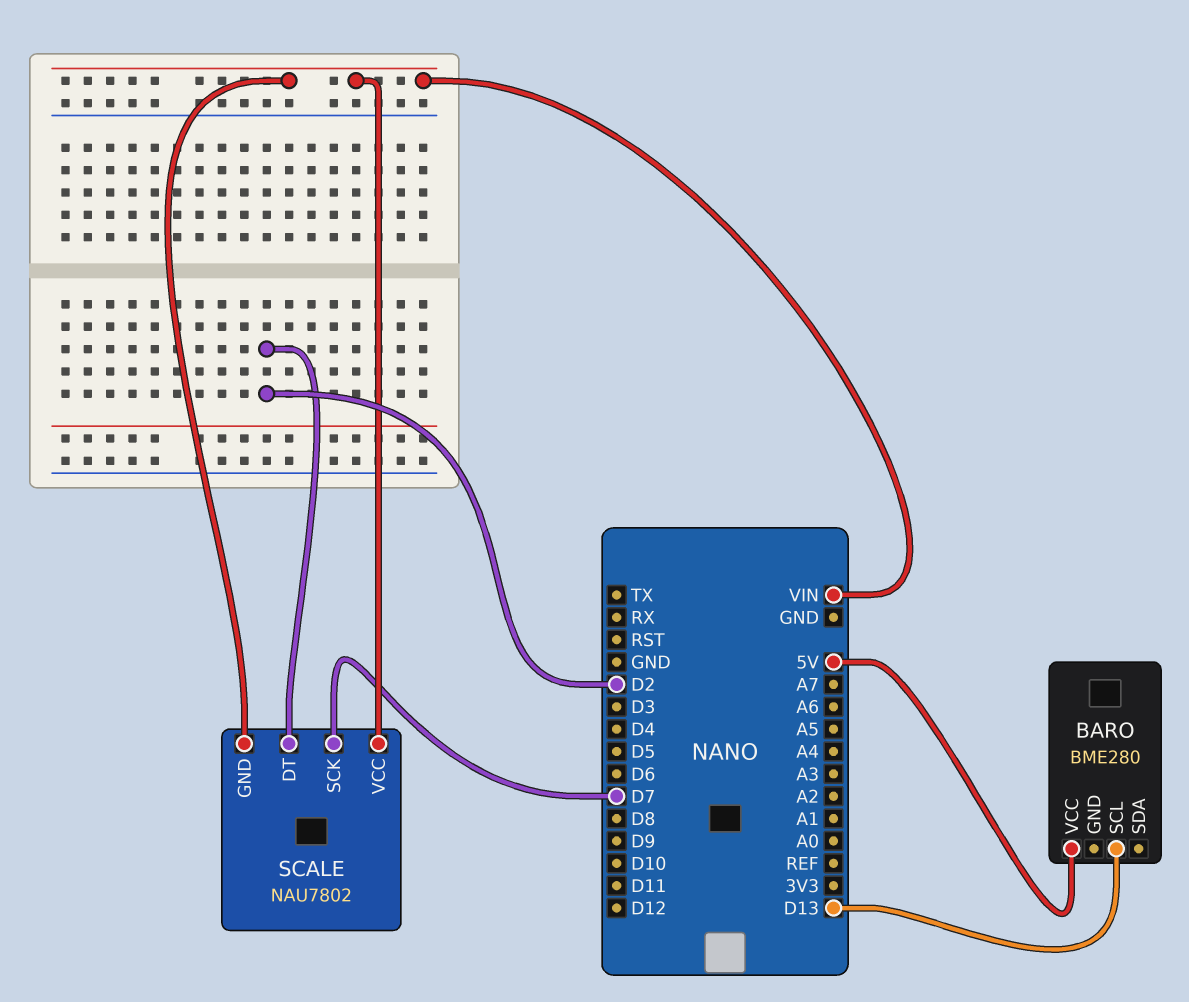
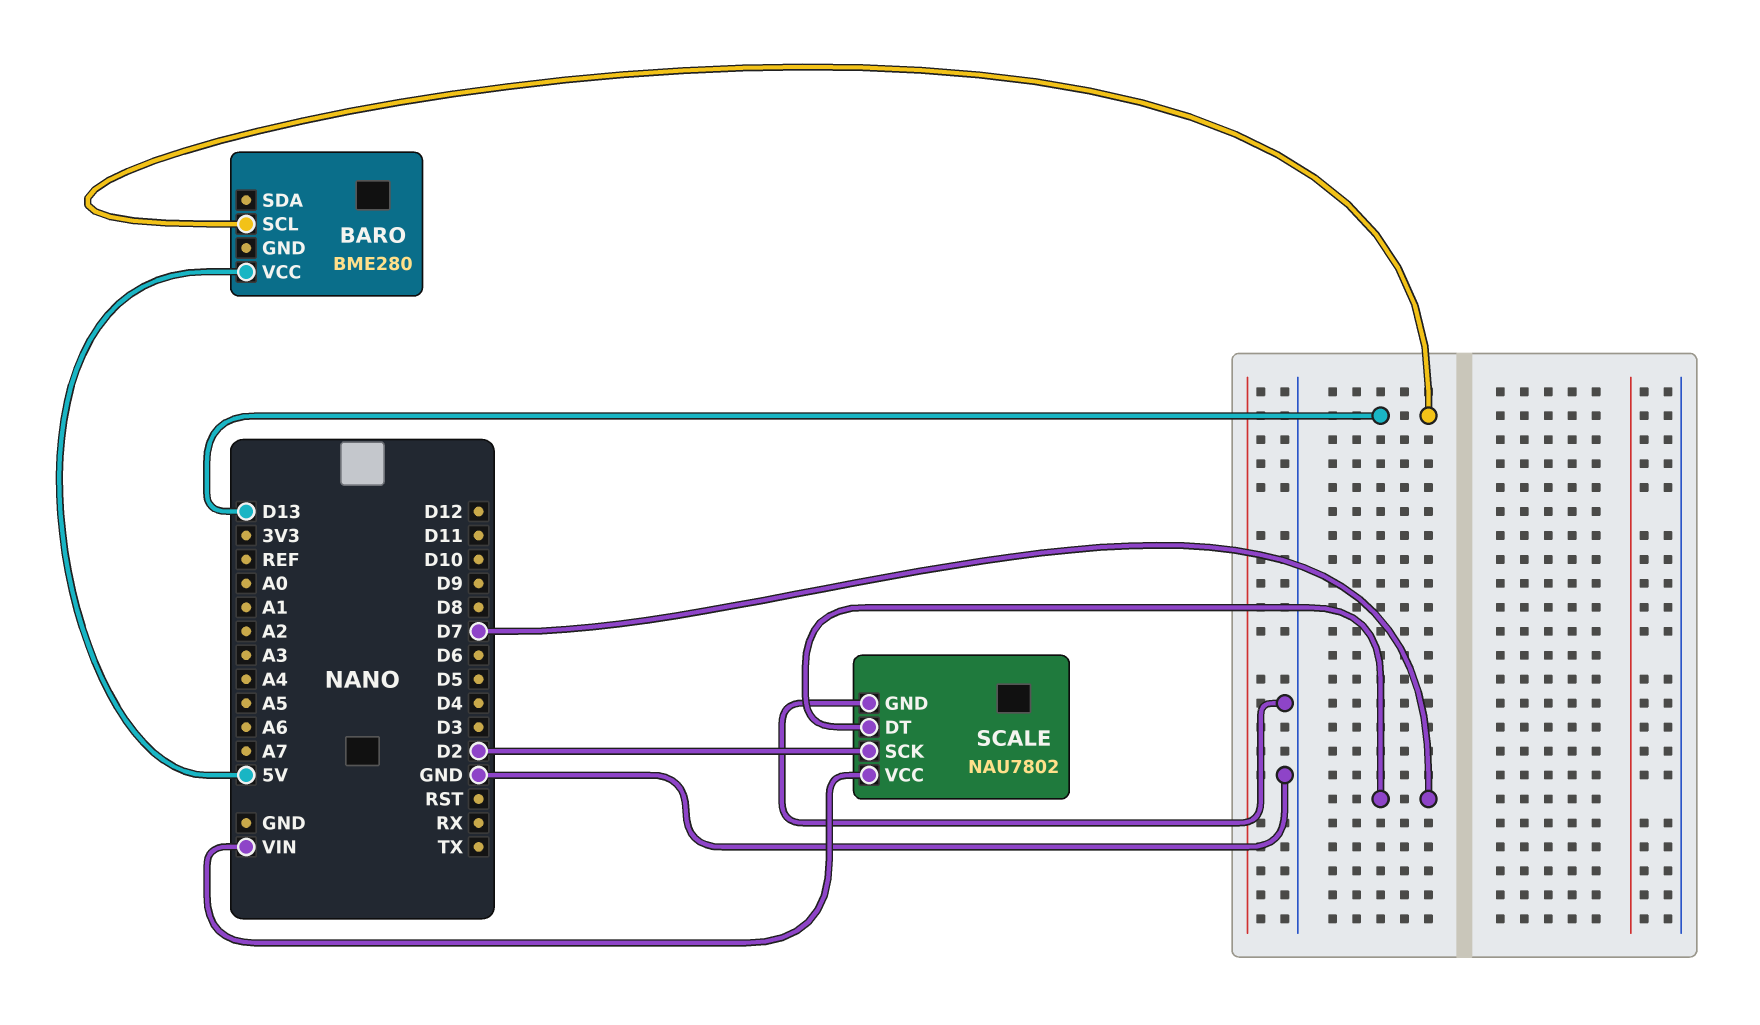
SCALE pin DT: D2 -> D7
SCALE pin GND: VIN -> GND
SCALE pin SCK: D7 -> D2

